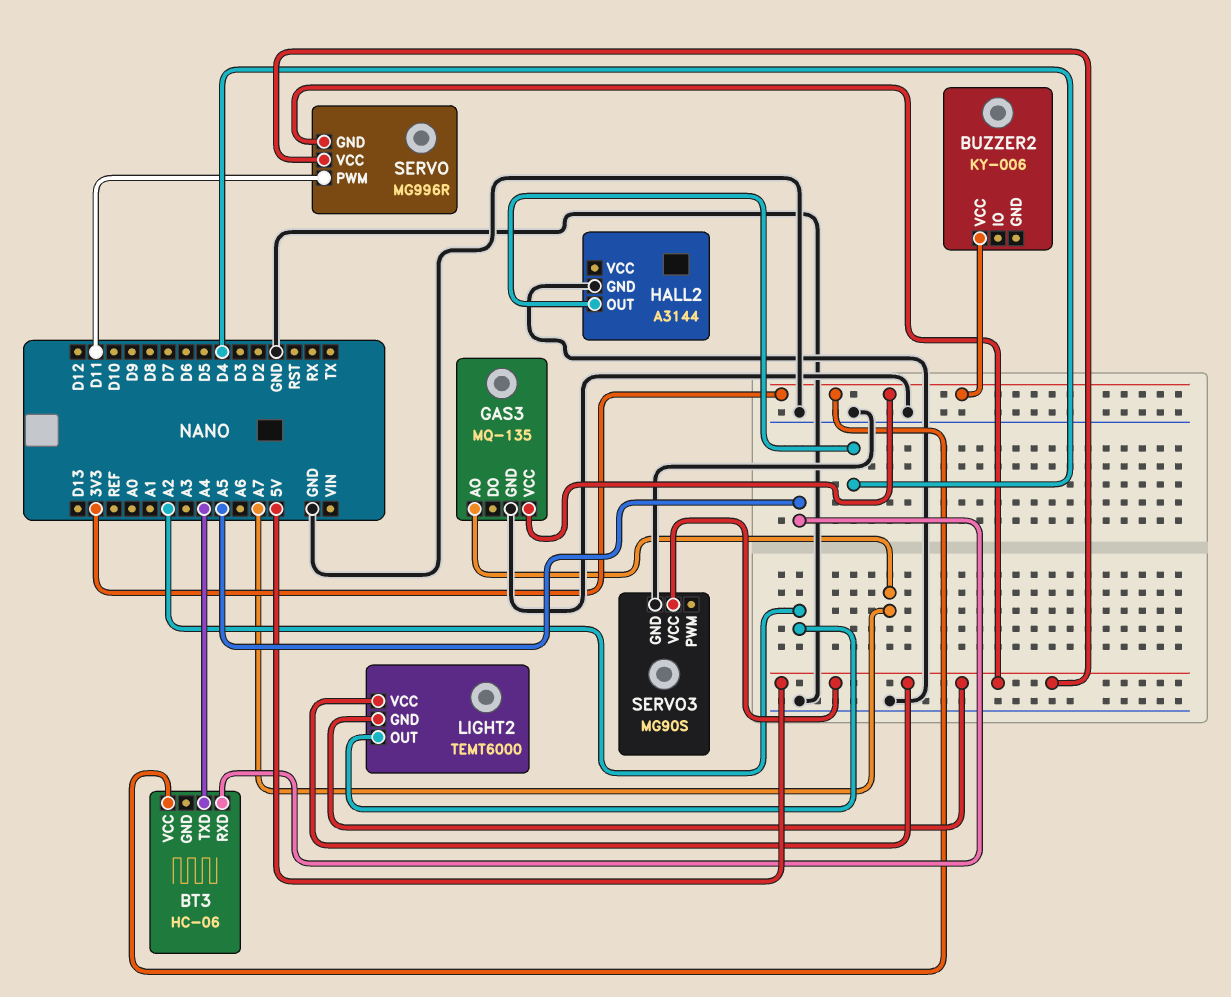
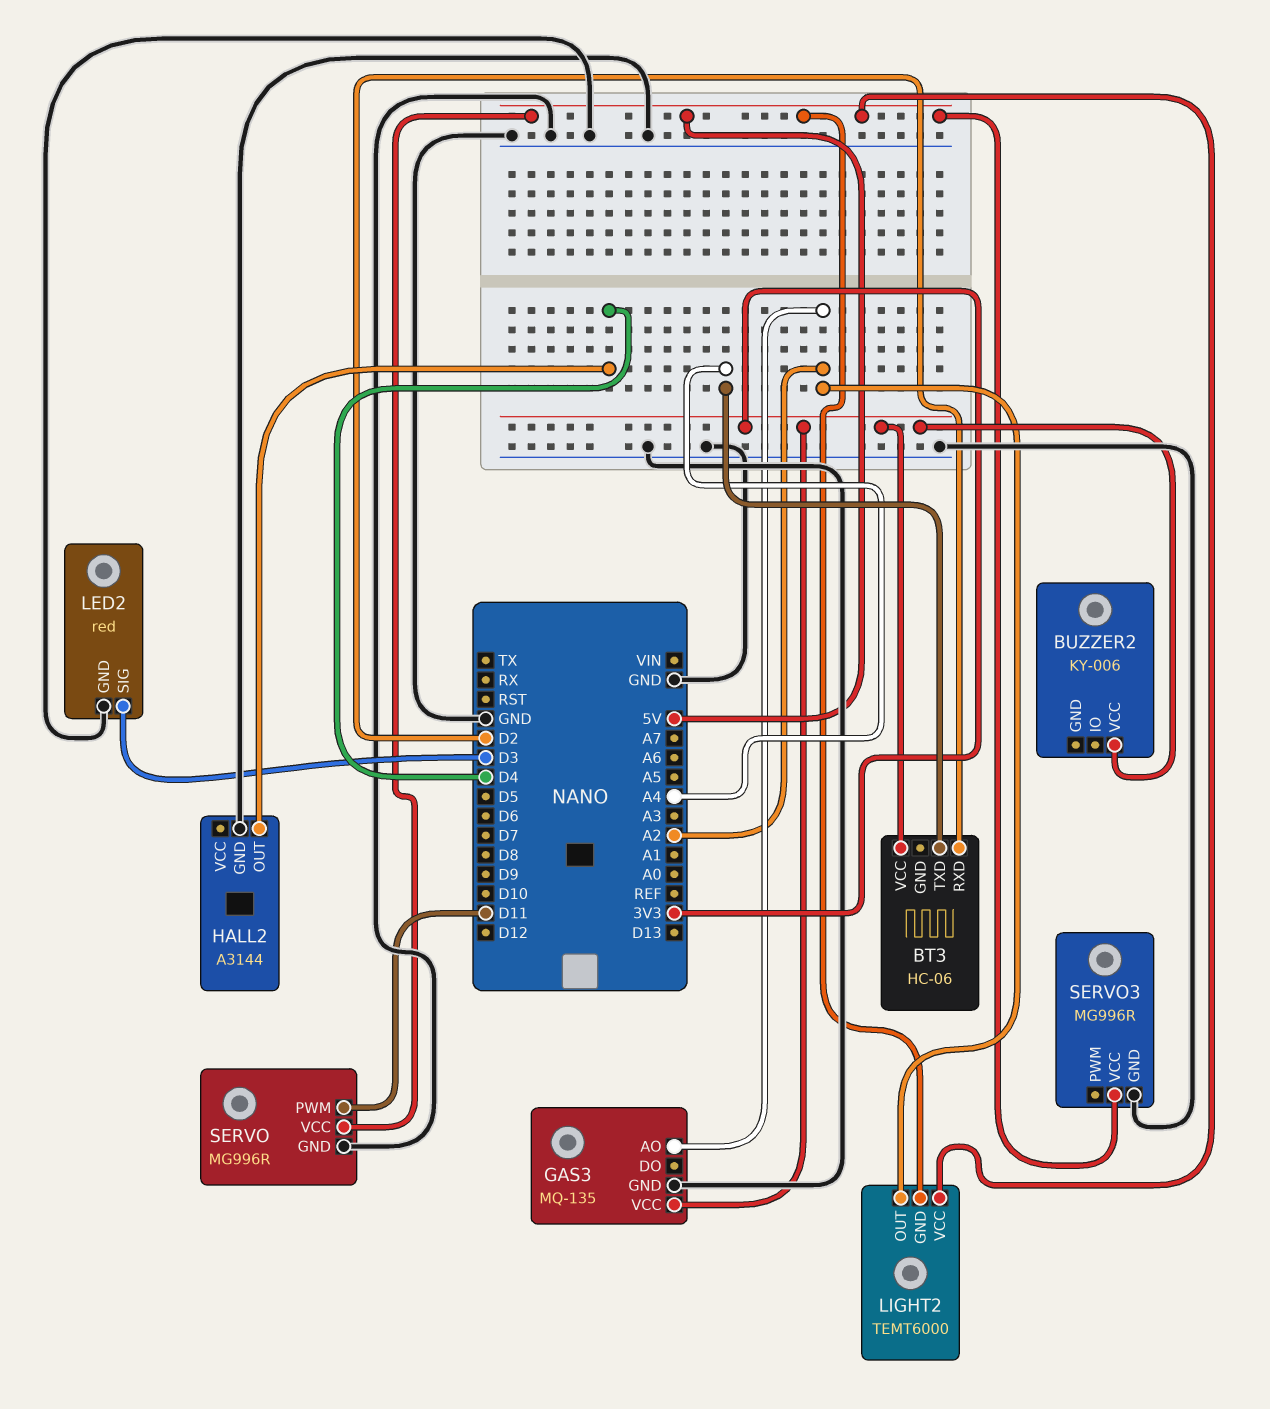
BT3 pin RXD: A5 -> D2
GAS3 pin AO: A7 -> A2
LED2: none -> red
LED2 pin GND: none -> GND
LED2 pin SIG: none -> D3
SERVO pin GND: 5V -> GND
SERVO3: MG90S -> MG996R

